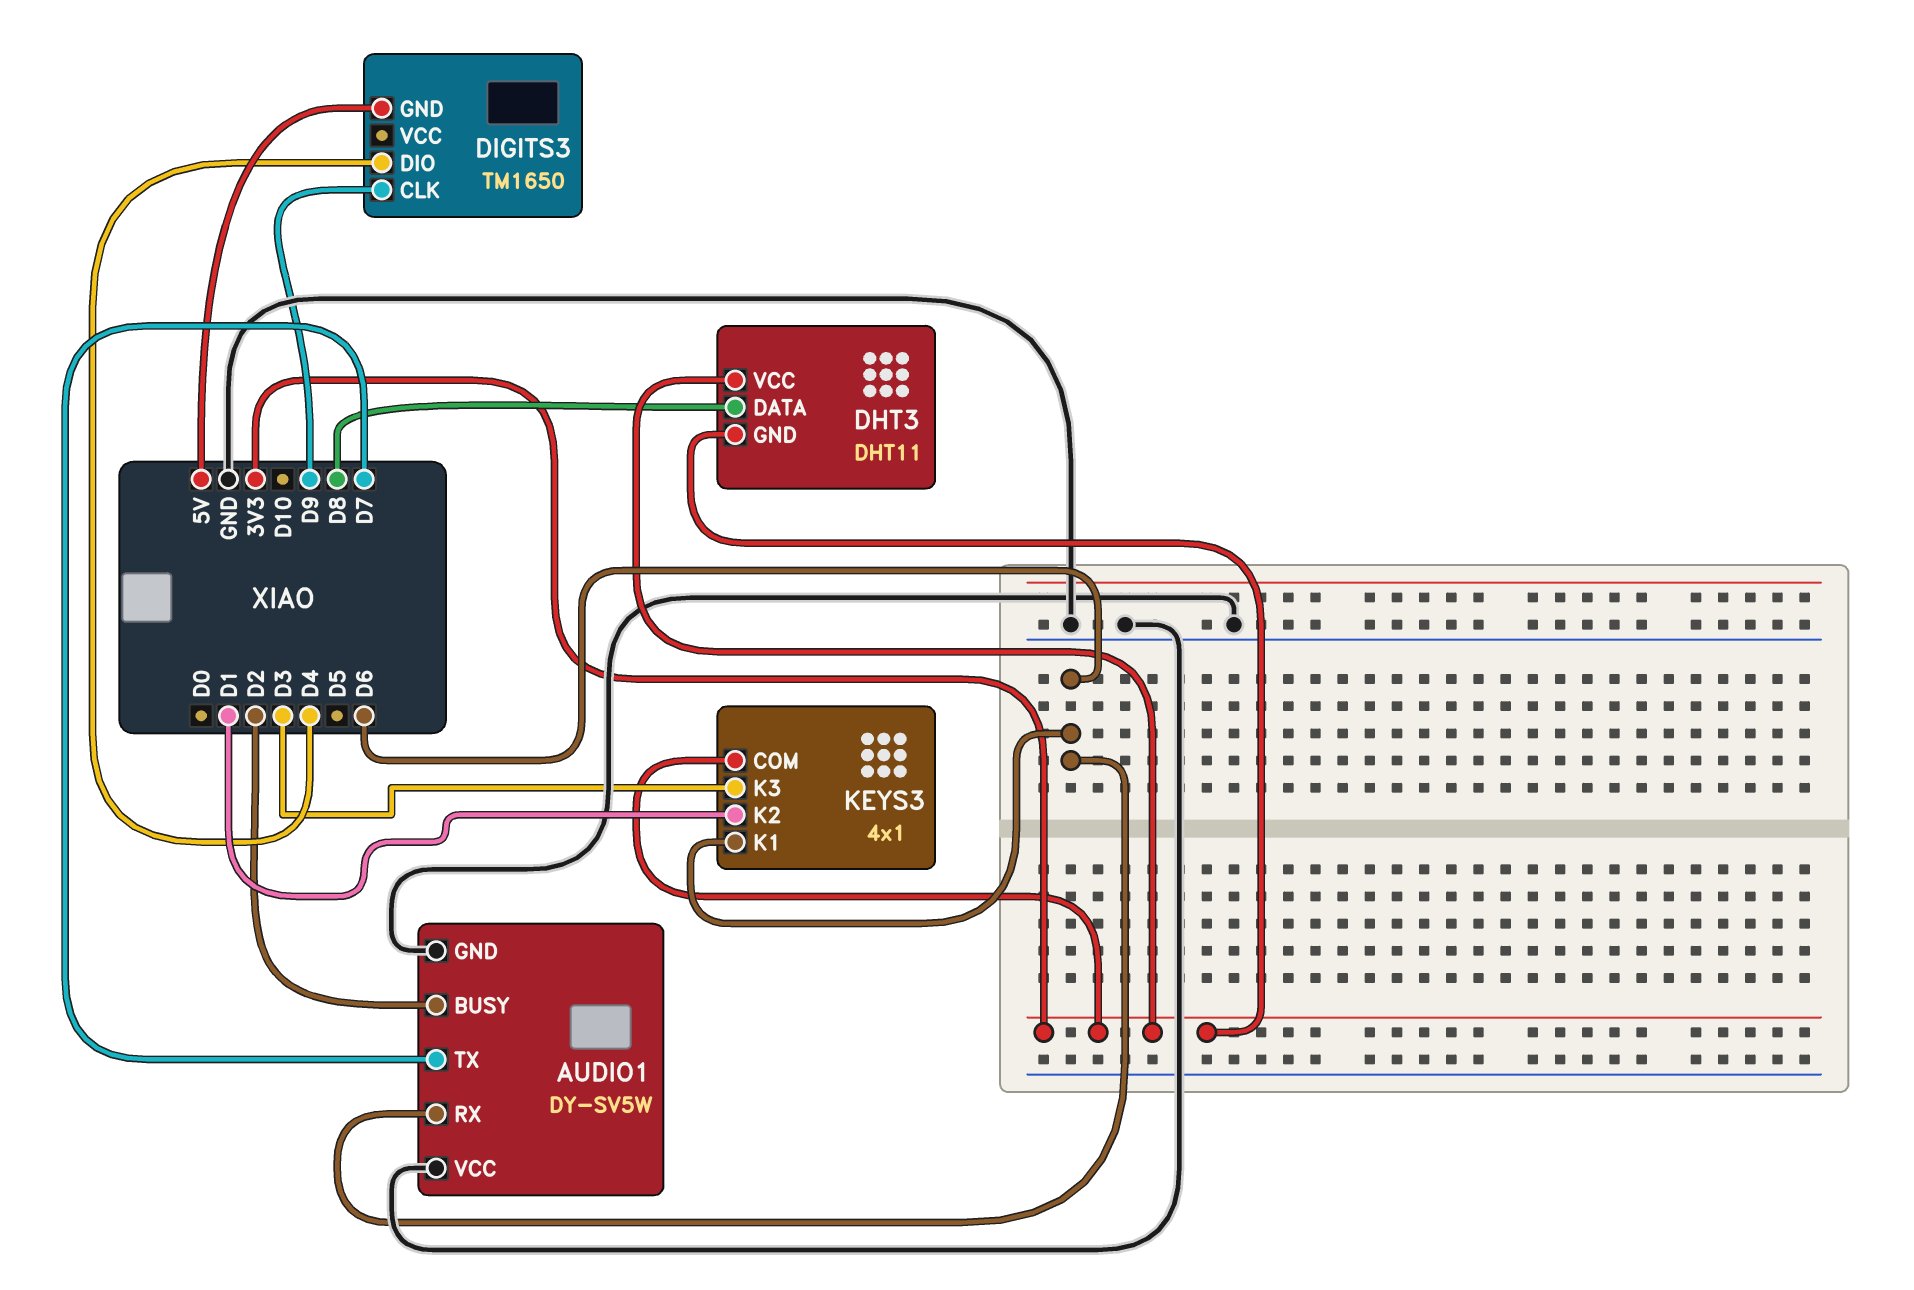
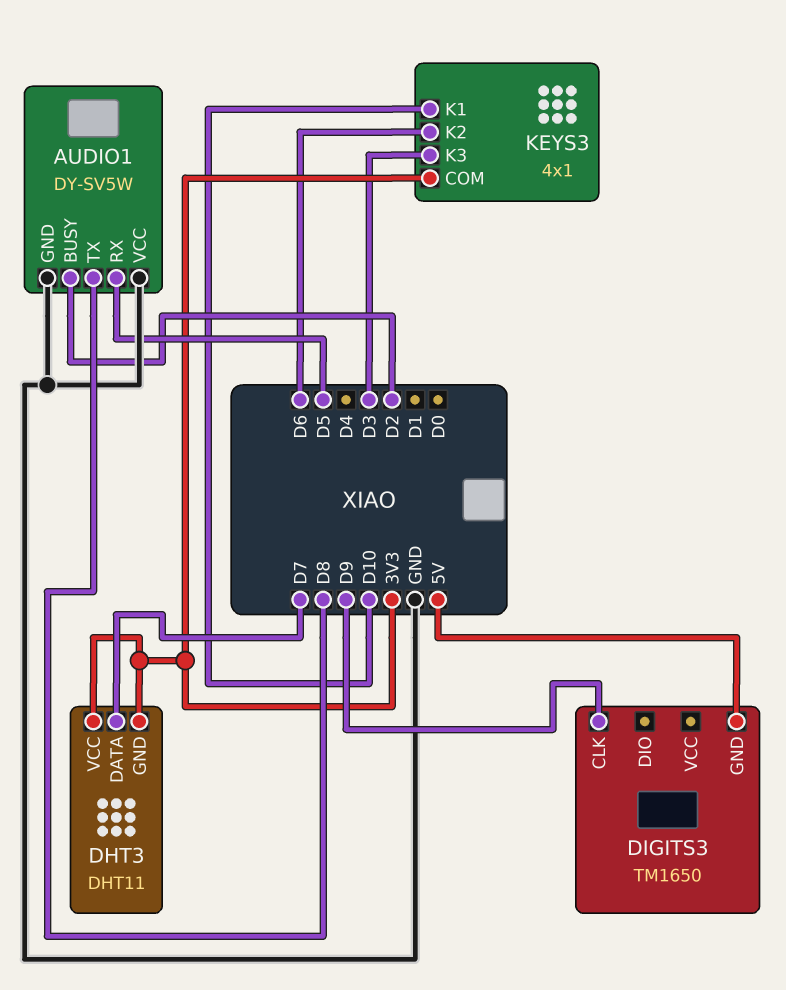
AUDIO1 pin RX: D6 -> D5
AUDIO1 pin TX: D7 -> D8
DHT3 pin DATA: D8 -> D7
DIGITS3 pin DIO: D4 -> none
KEYS3 pin K1: D6 -> D10
KEYS3 pin K2: D1 -> D6

